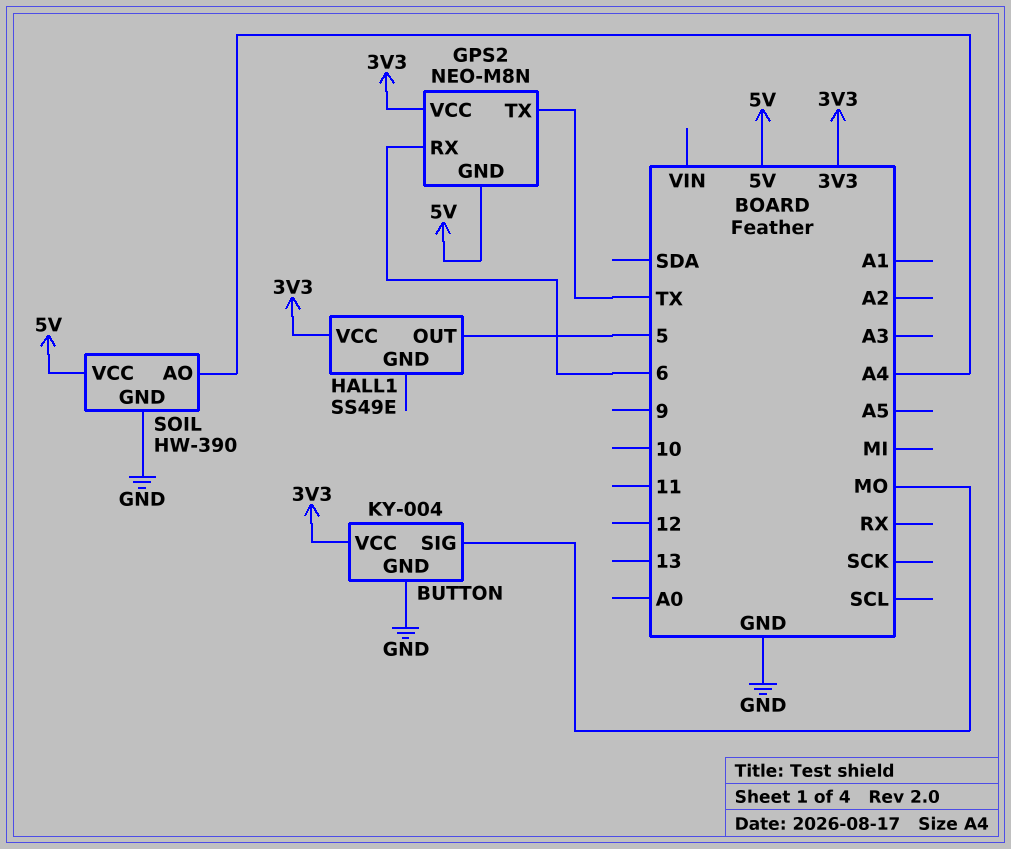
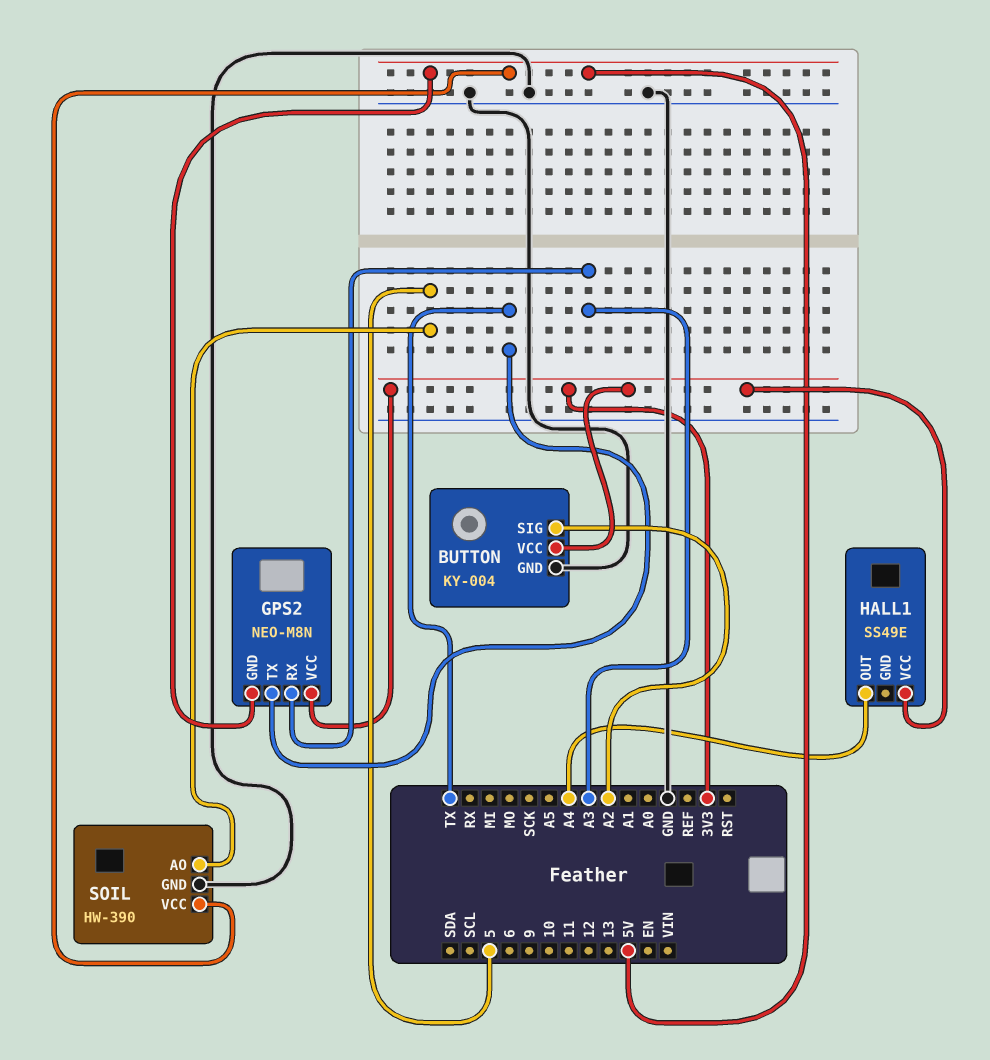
BUTTON pin SIG: MO -> A2
GPS2 pin RX: 6 -> A3
HALL1 pin OUT: 5 -> A4
SOIL pin AO: A4 -> 5

